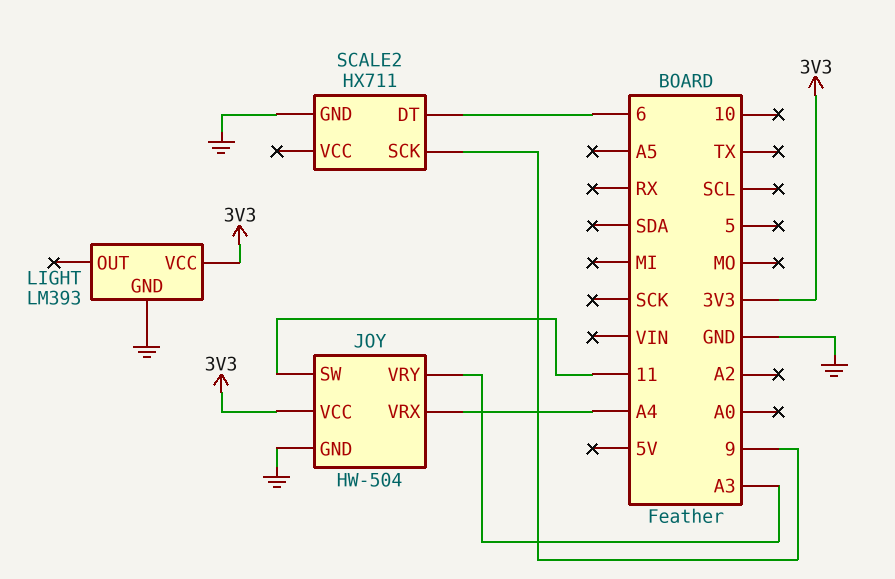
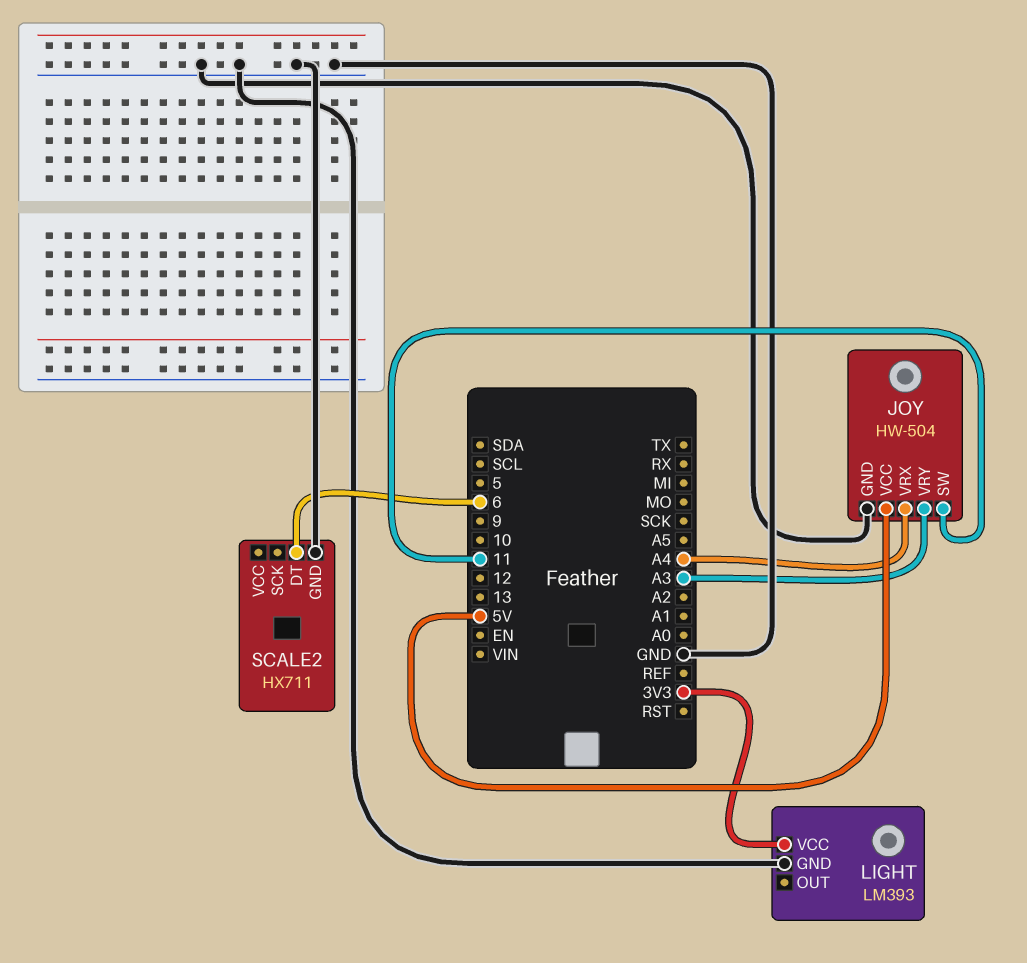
JOY pin VCC: 3V3 -> 5V
SCALE2 pin SCK: 9 -> none

